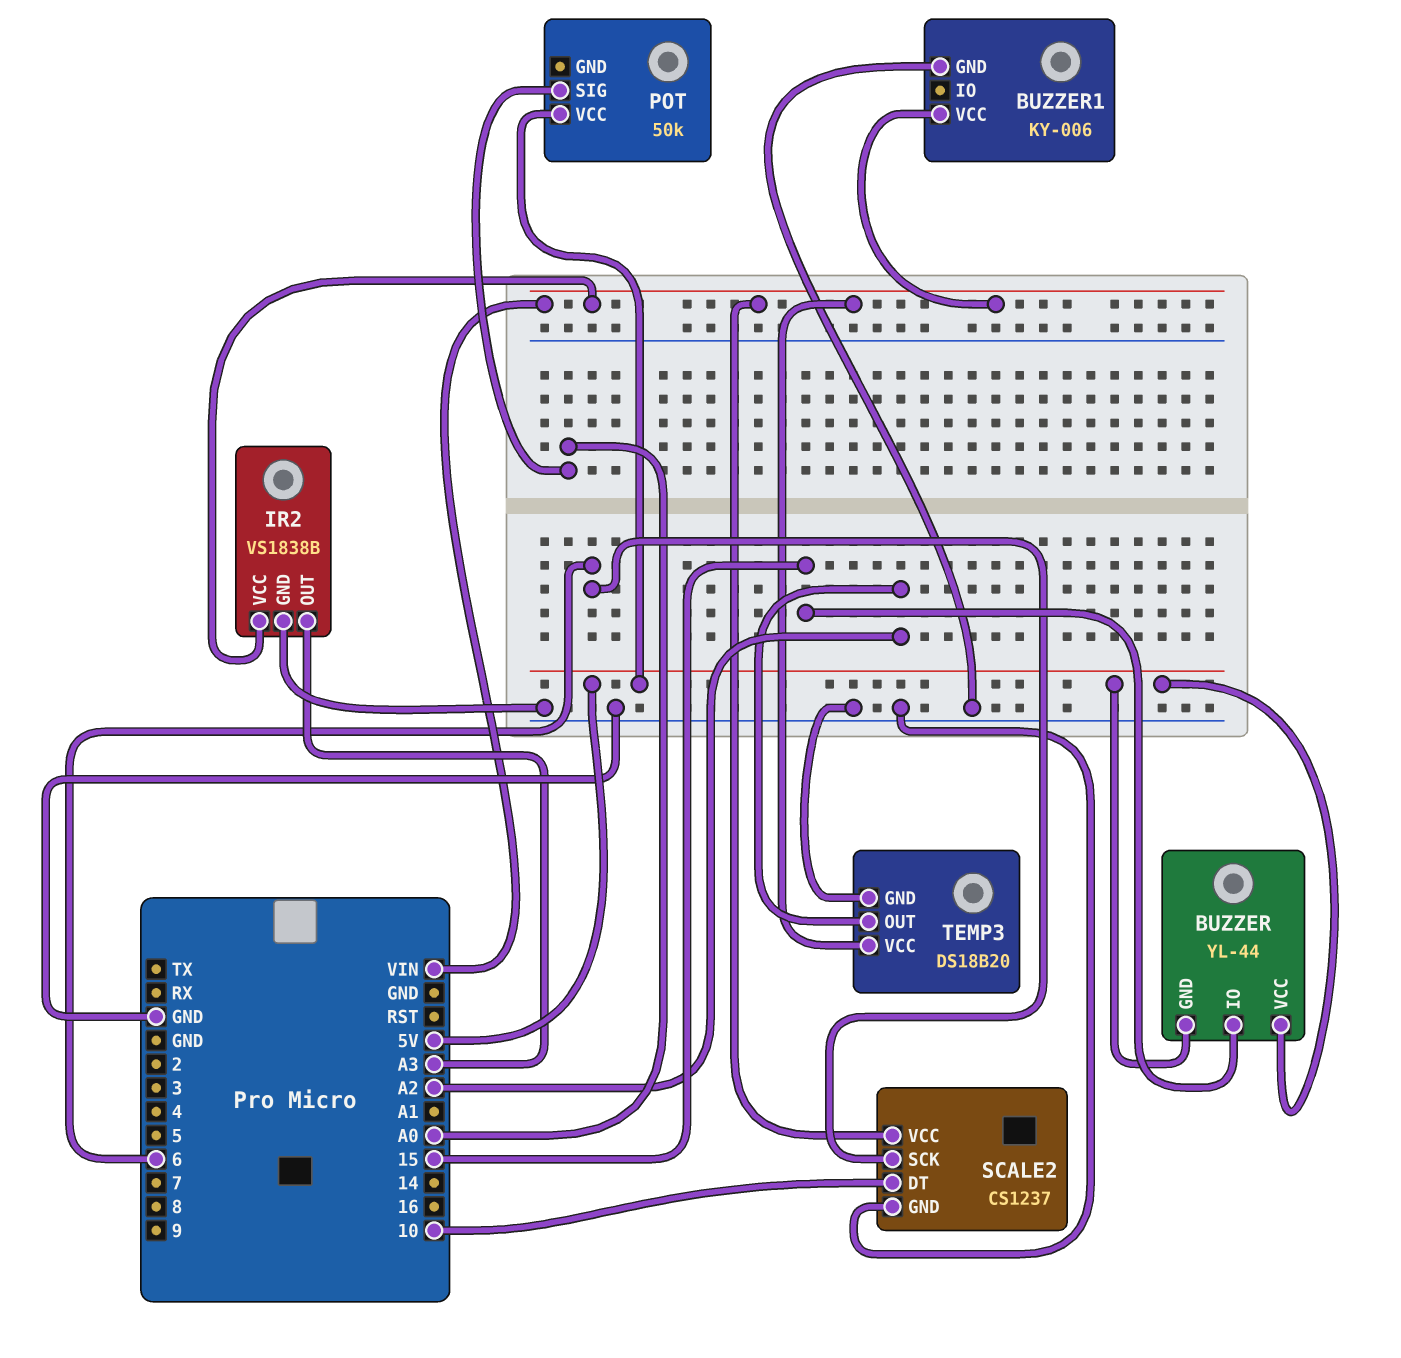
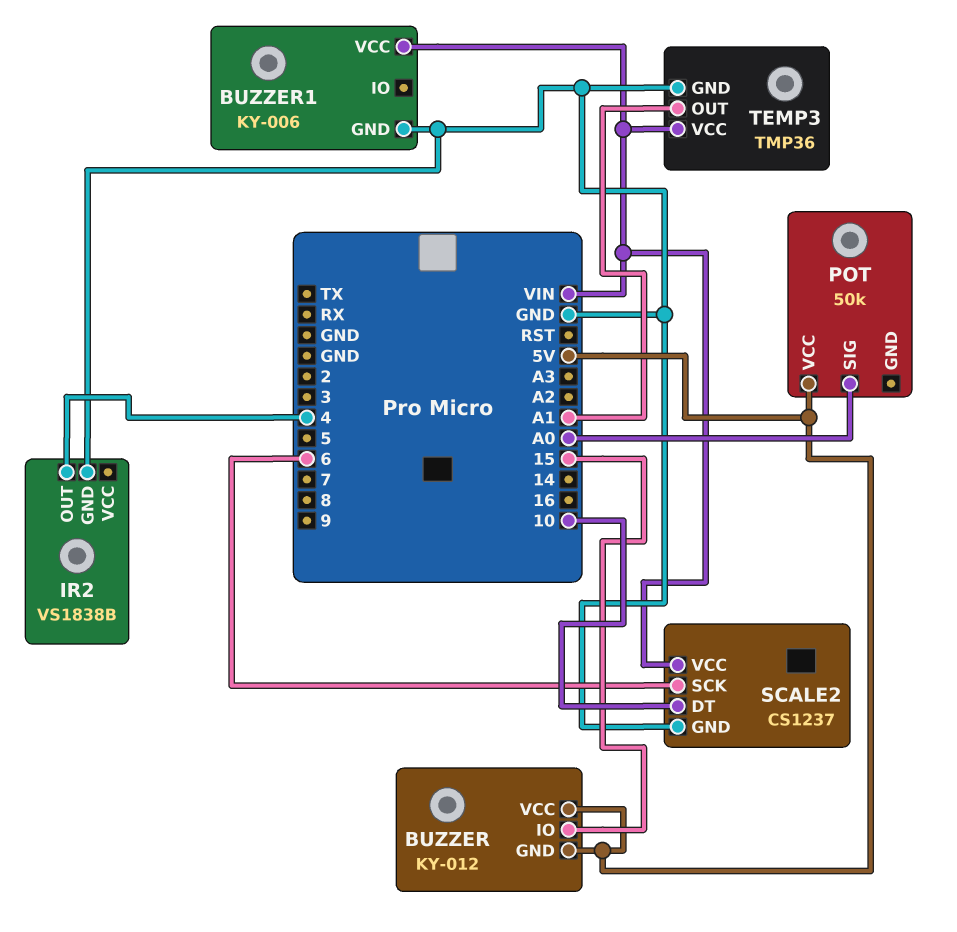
BUZZER: YL-44 -> KY-012
IR2 pin OUT: A3 -> 4
IR2 pin VCC: VIN -> none
TEMP3: DS18B20 -> TMP36
TEMP3 pin OUT: A2 -> A1

